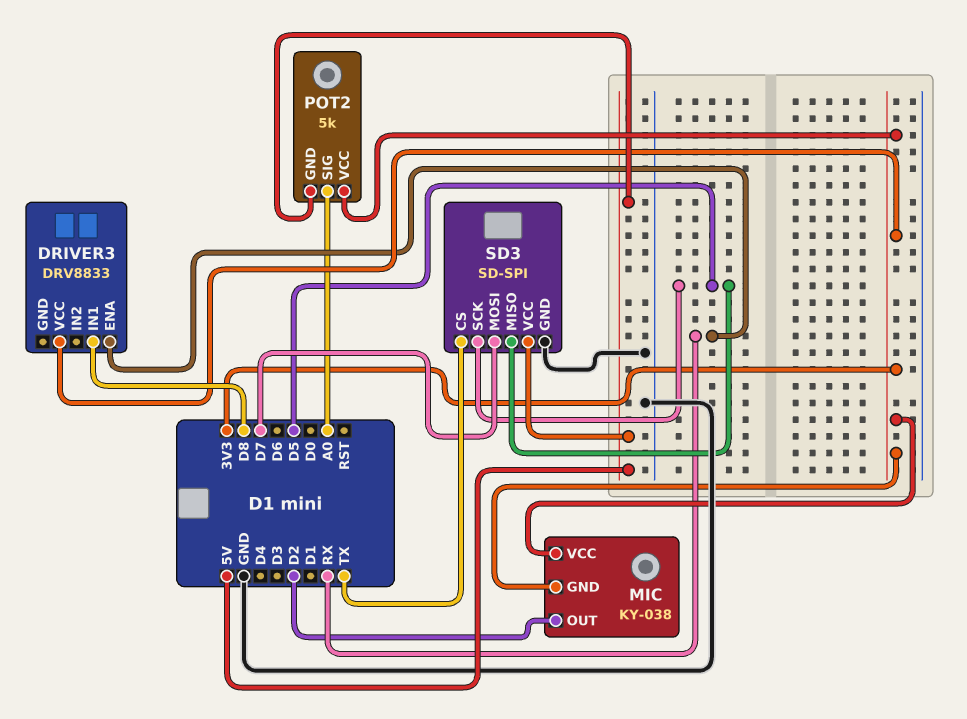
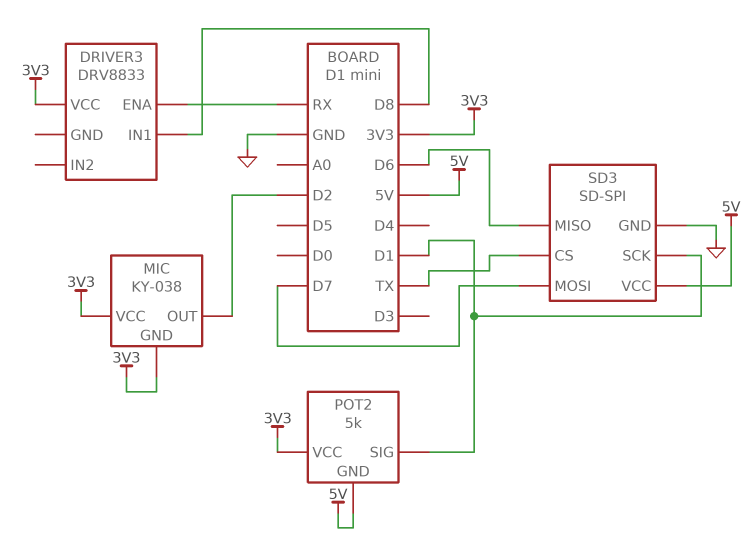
POT2 pin SIG: A0 -> D1
SD3 pin MISO: D5 -> D6
SD3 pin SCK: D5 -> D1

